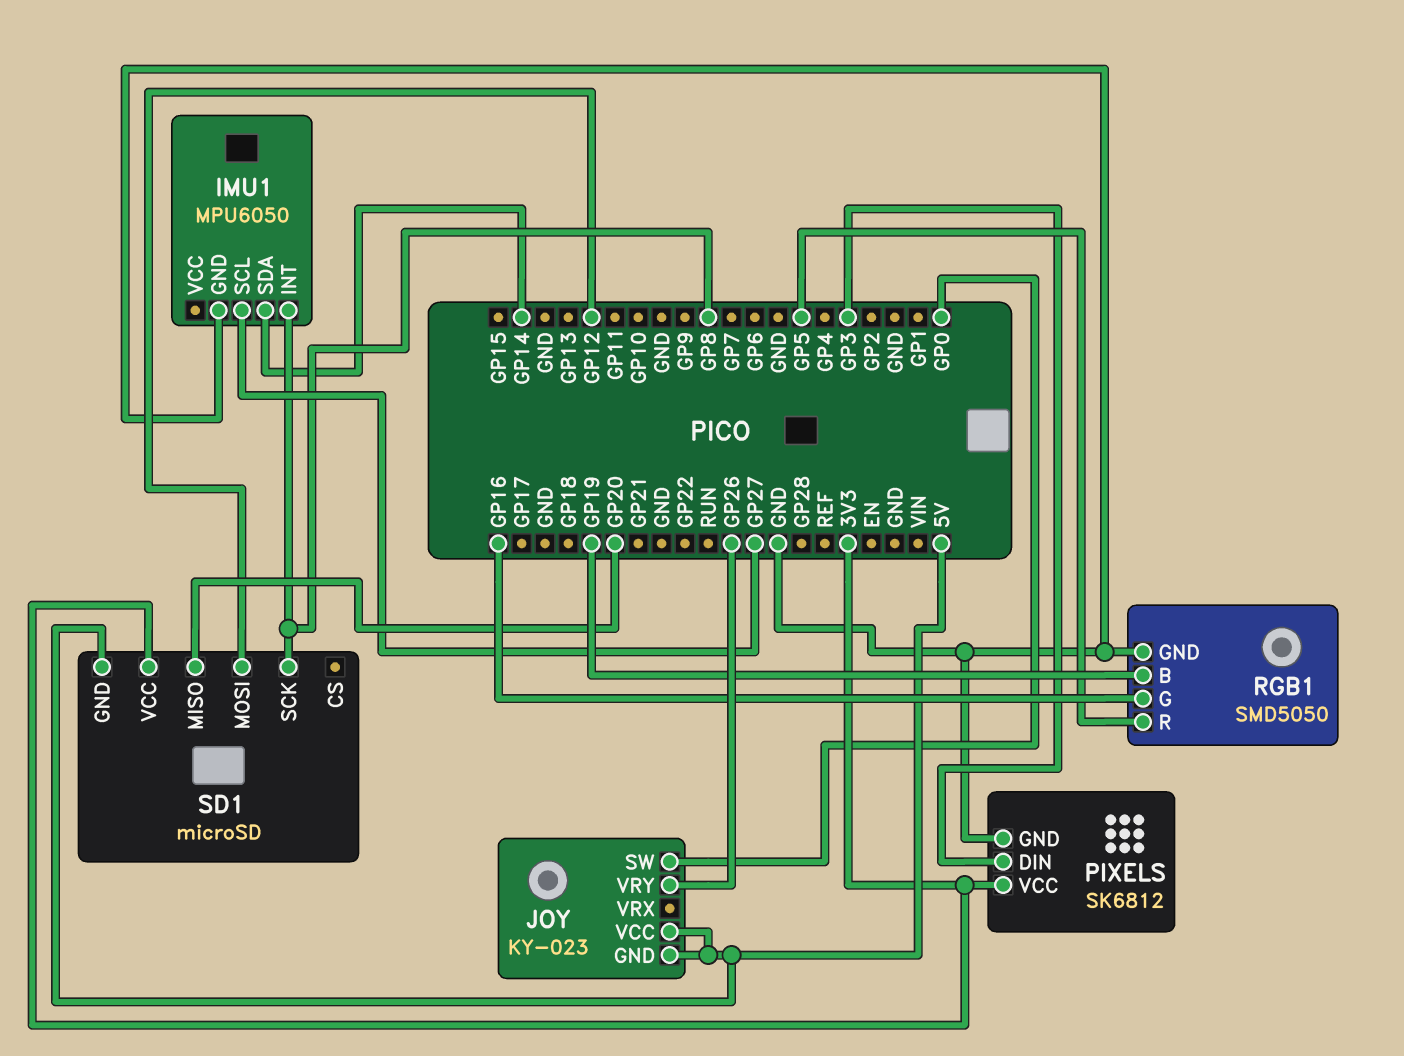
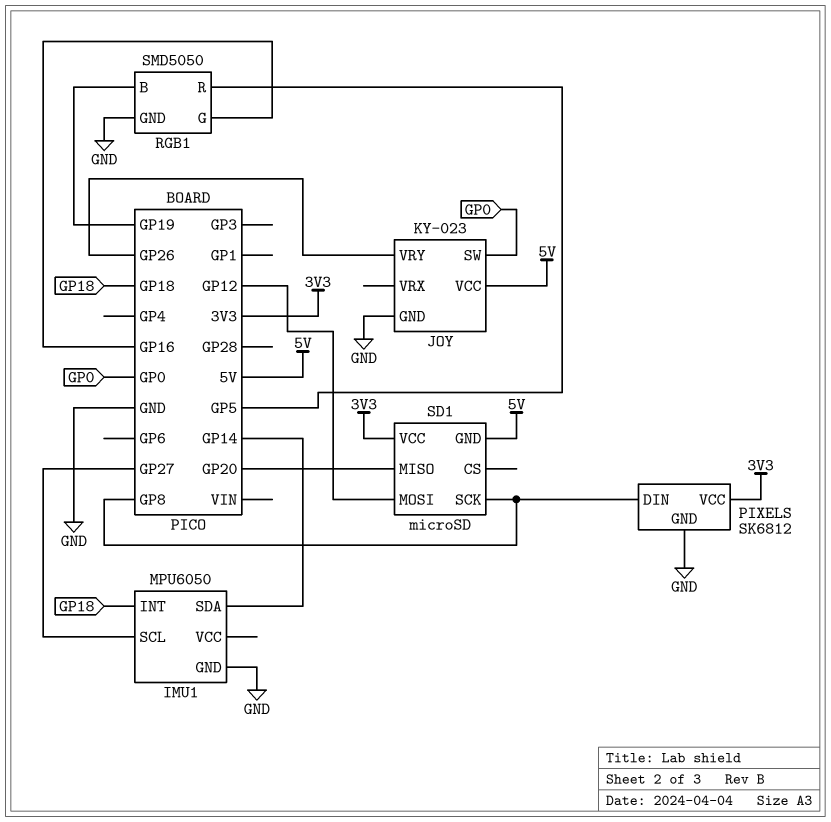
IMU1 pin INT: GP8 -> GP18
JOY pin GND: 5V -> GND
PIXELS pin DIN: GP3 -> GP8

